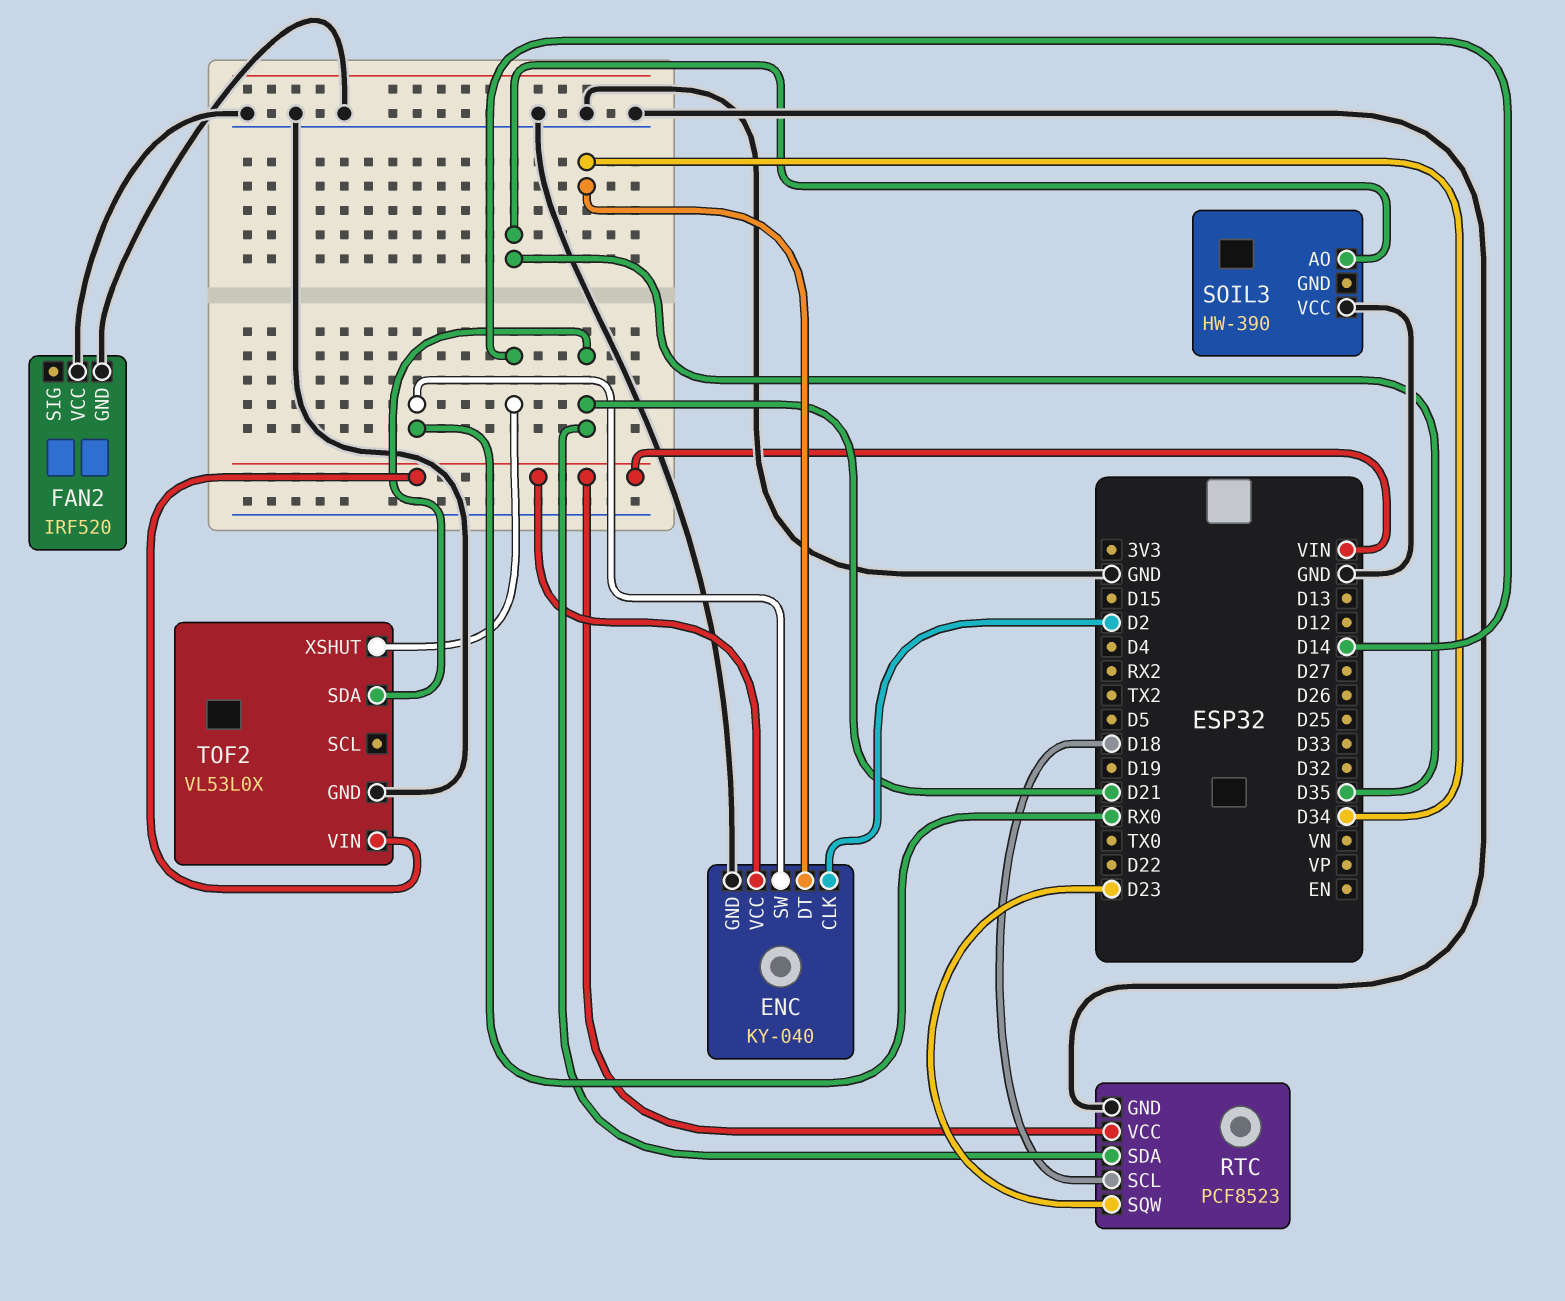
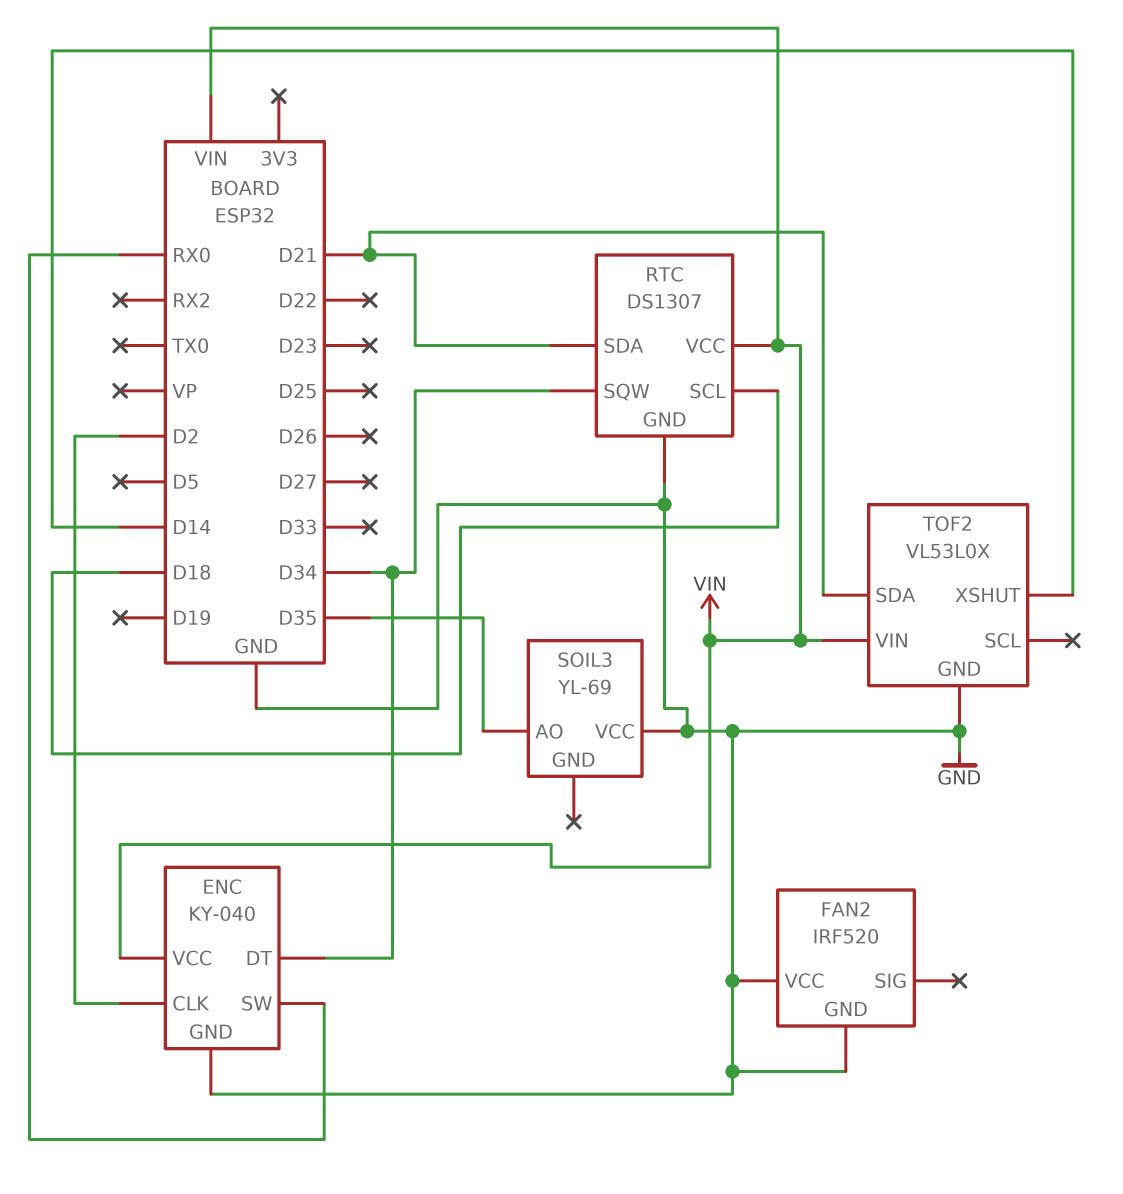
RTC: PCF8523 -> DS1307
RTC pin SQW: D23 -> D34
SOIL3: HW-390 -> YL-69

